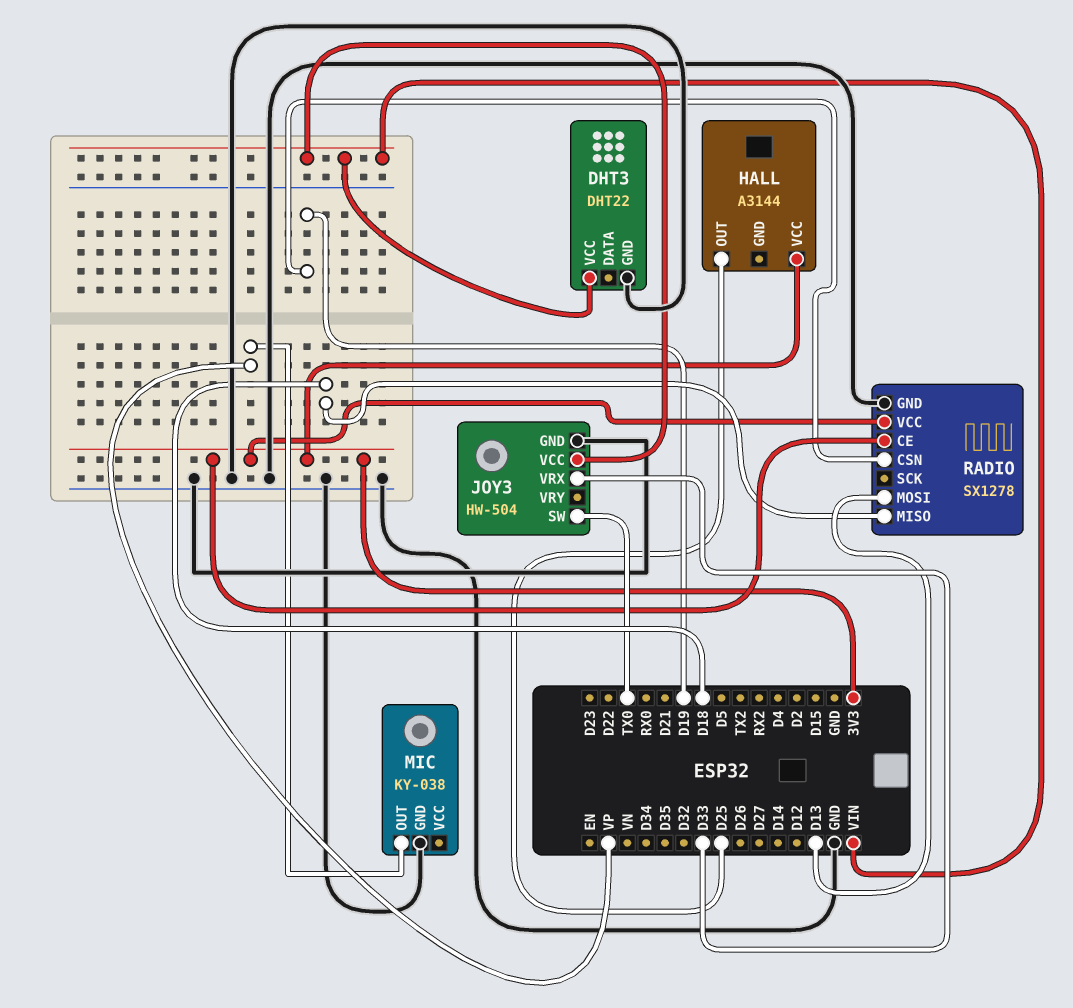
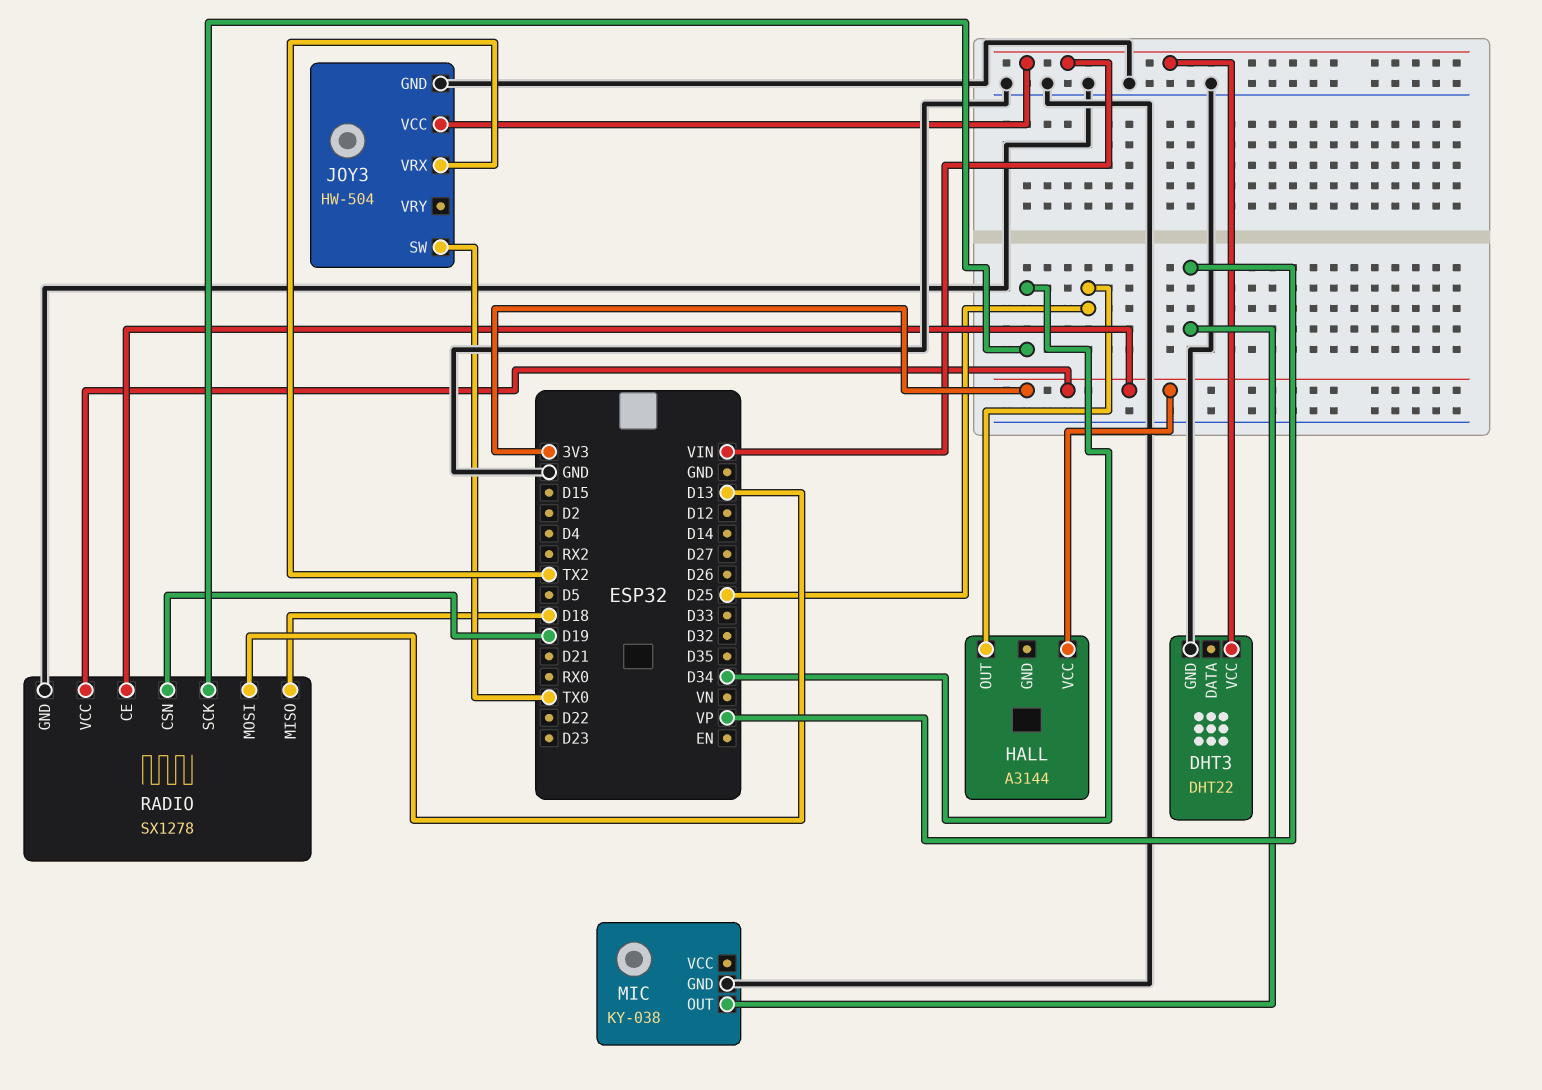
JOY3 pin VRX: D33 -> TX2
RADIO pin SCK: none -> D34

